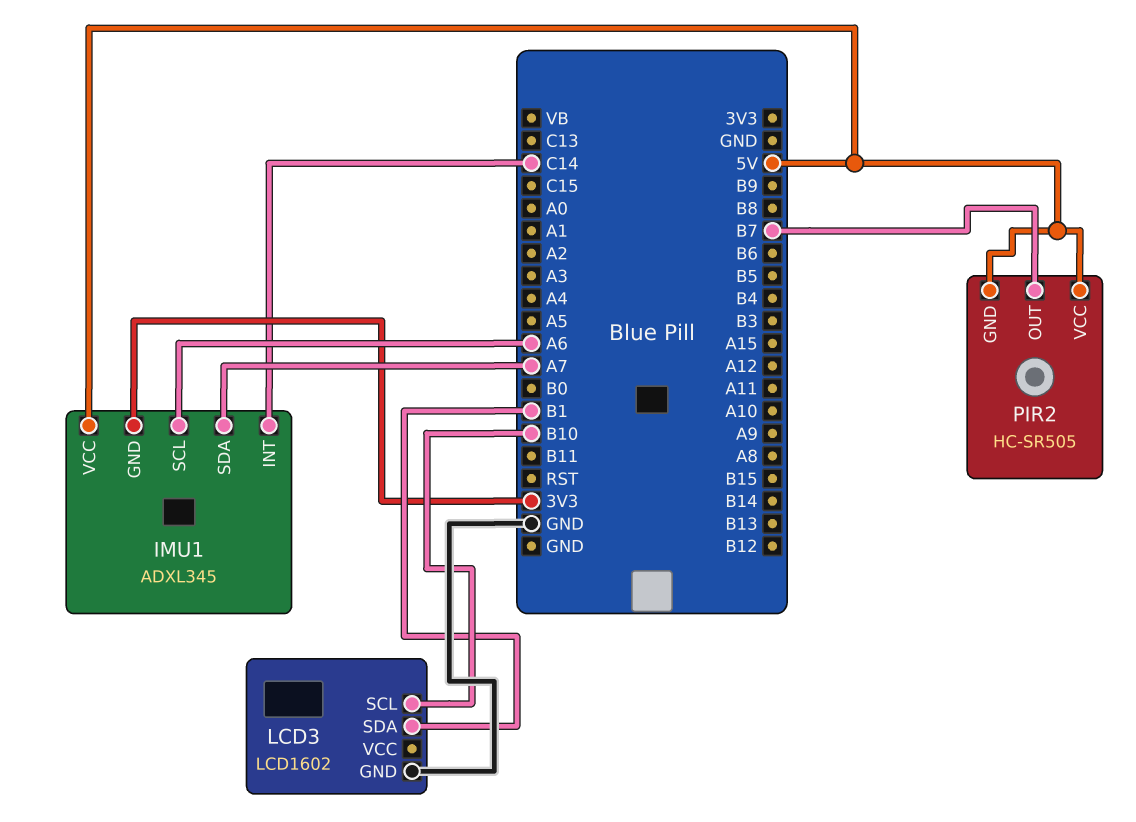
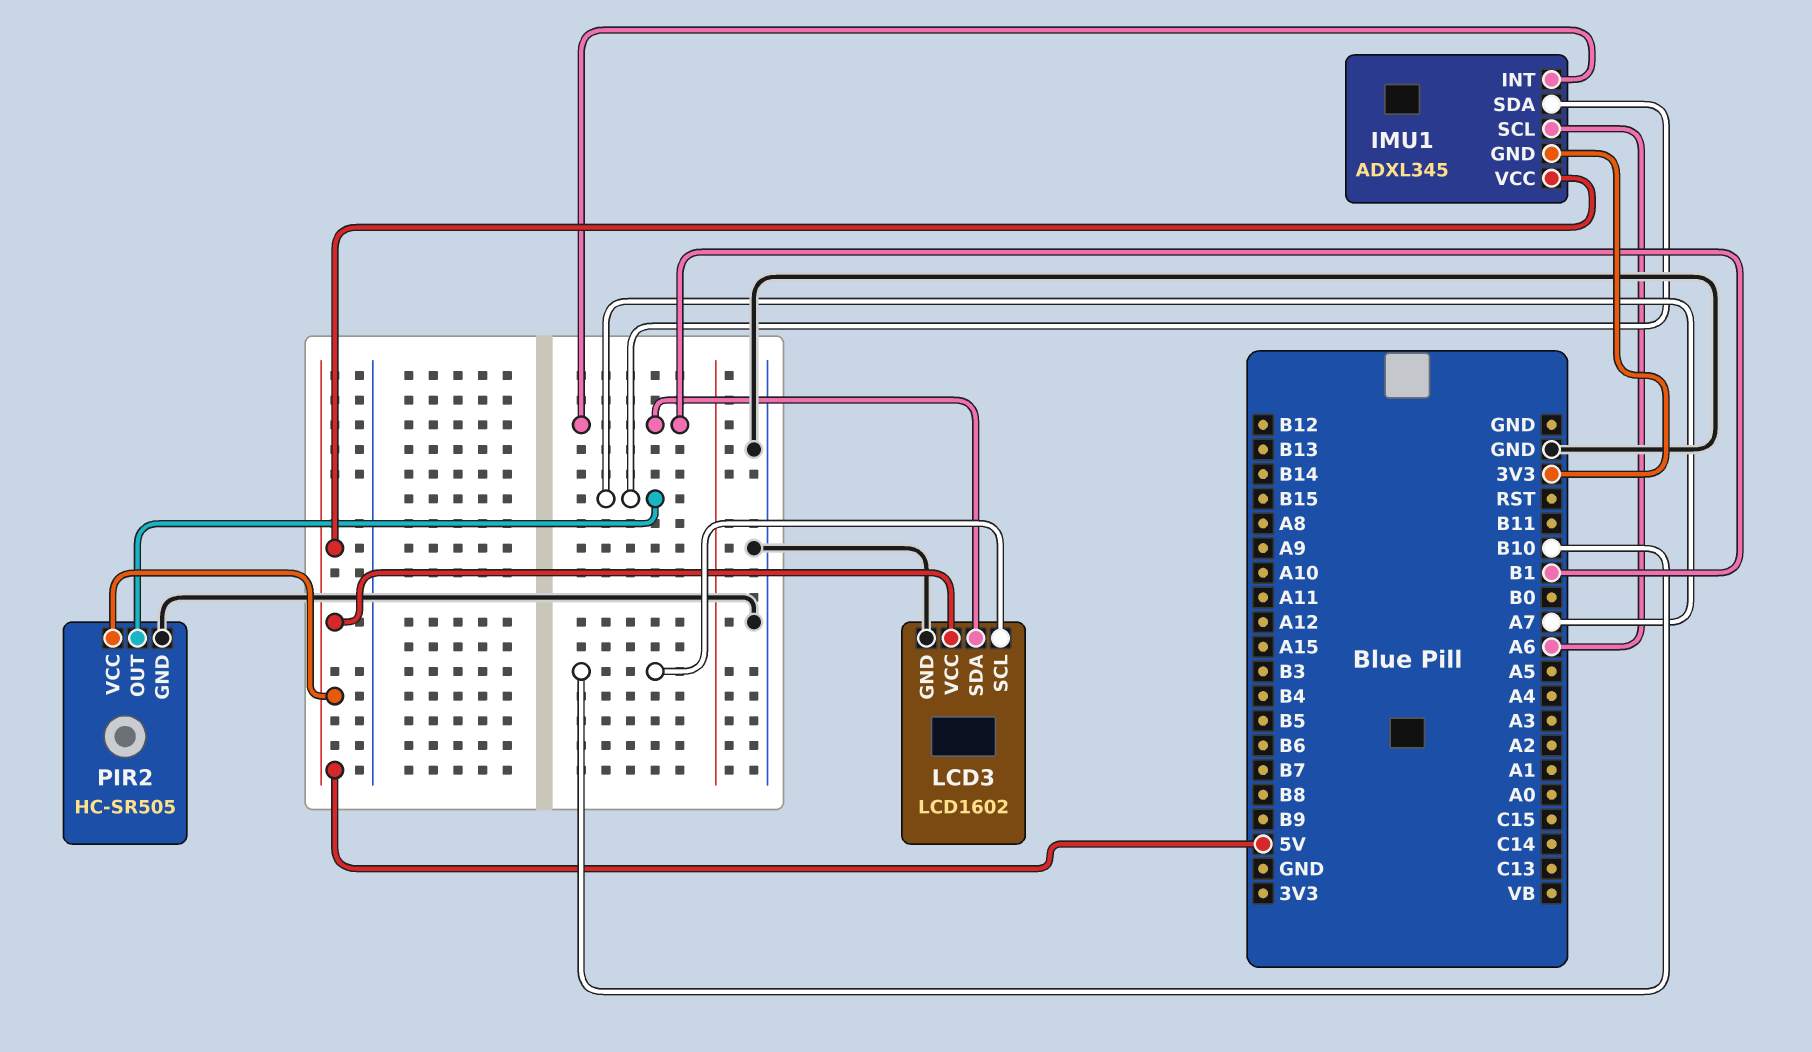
IMU1 pin INT: C14 -> B1
LCD3 pin VCC: none -> 5V
PIR2 pin GND: 5V -> GND
PIR2 pin OUT: B7 -> A7

